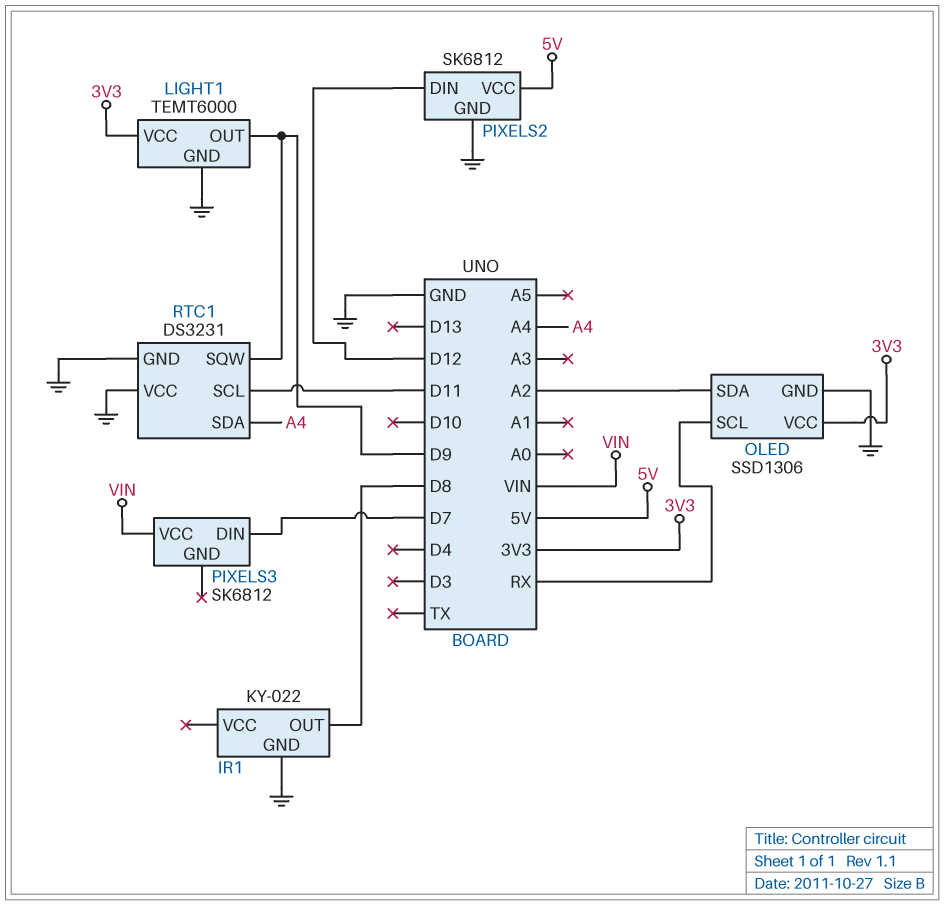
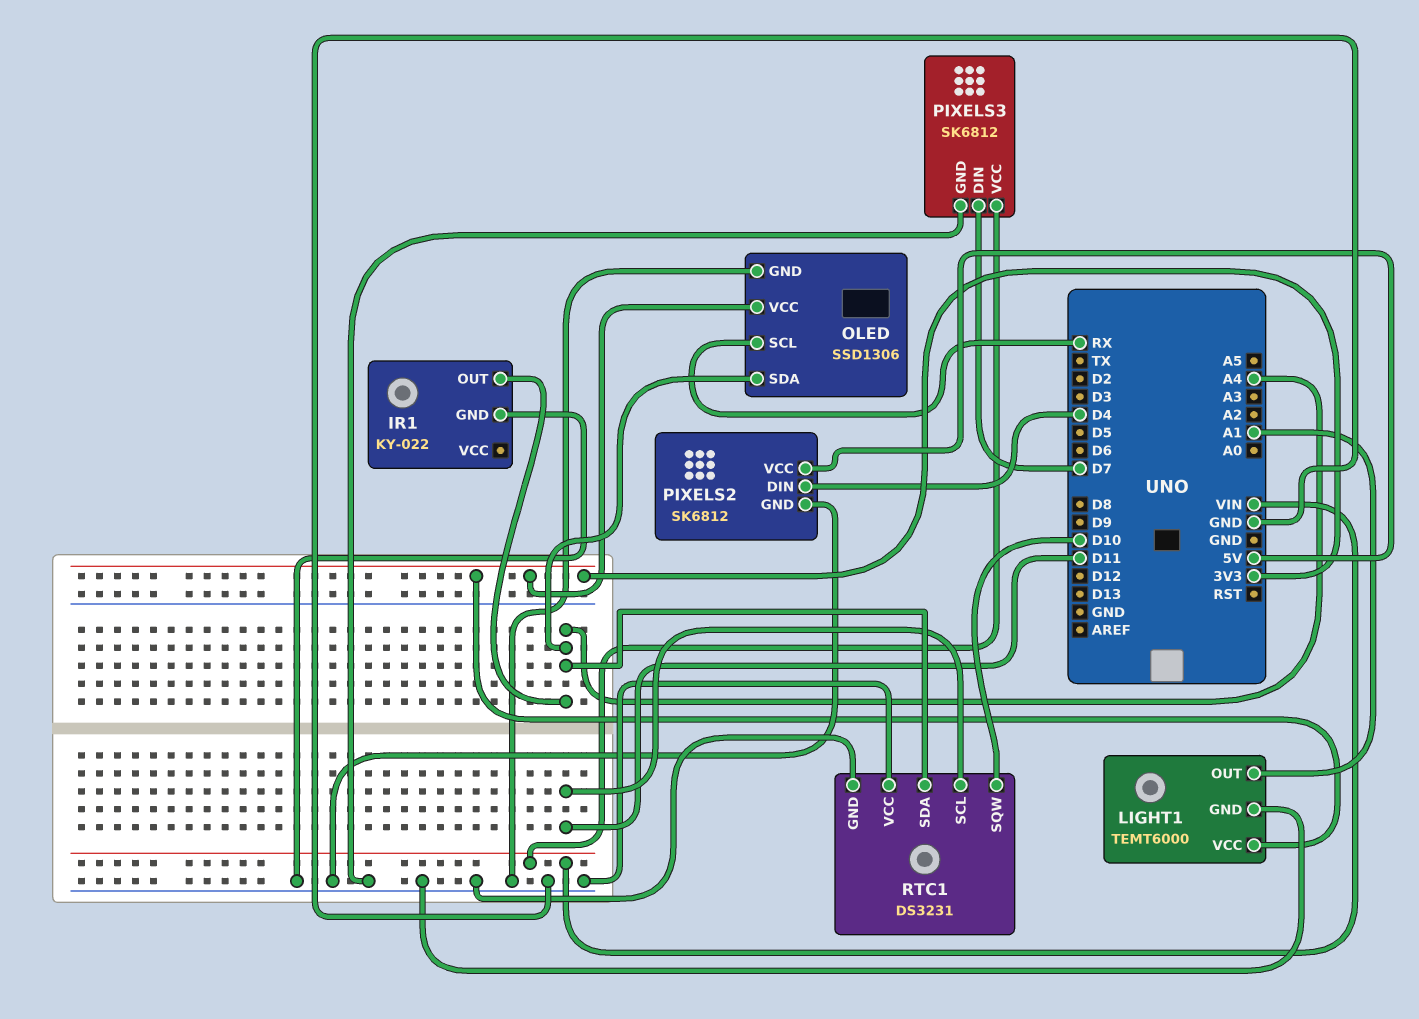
IR1 pin OUT: D8 -> A4
LIGHT1 pin OUT: D9 -> A1
OLED pin SDA: A2 -> A4
PIXELS2 pin DIN: D12 -> D4
PIXELS3 pin GND: none -> GND
RTC1 pin SQW: D9 -> D10

